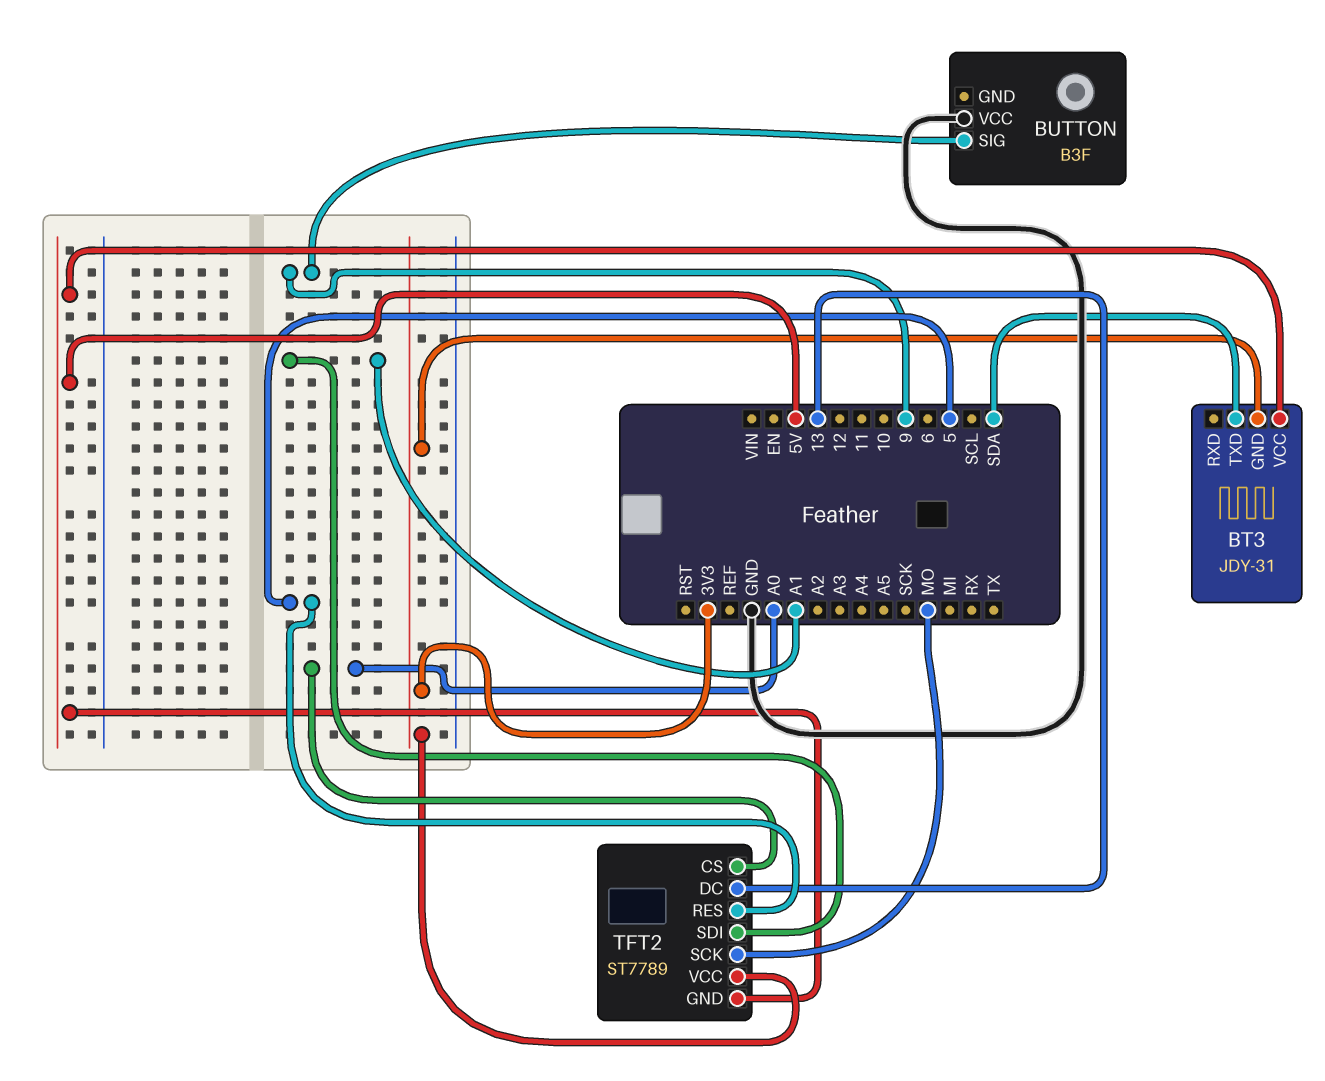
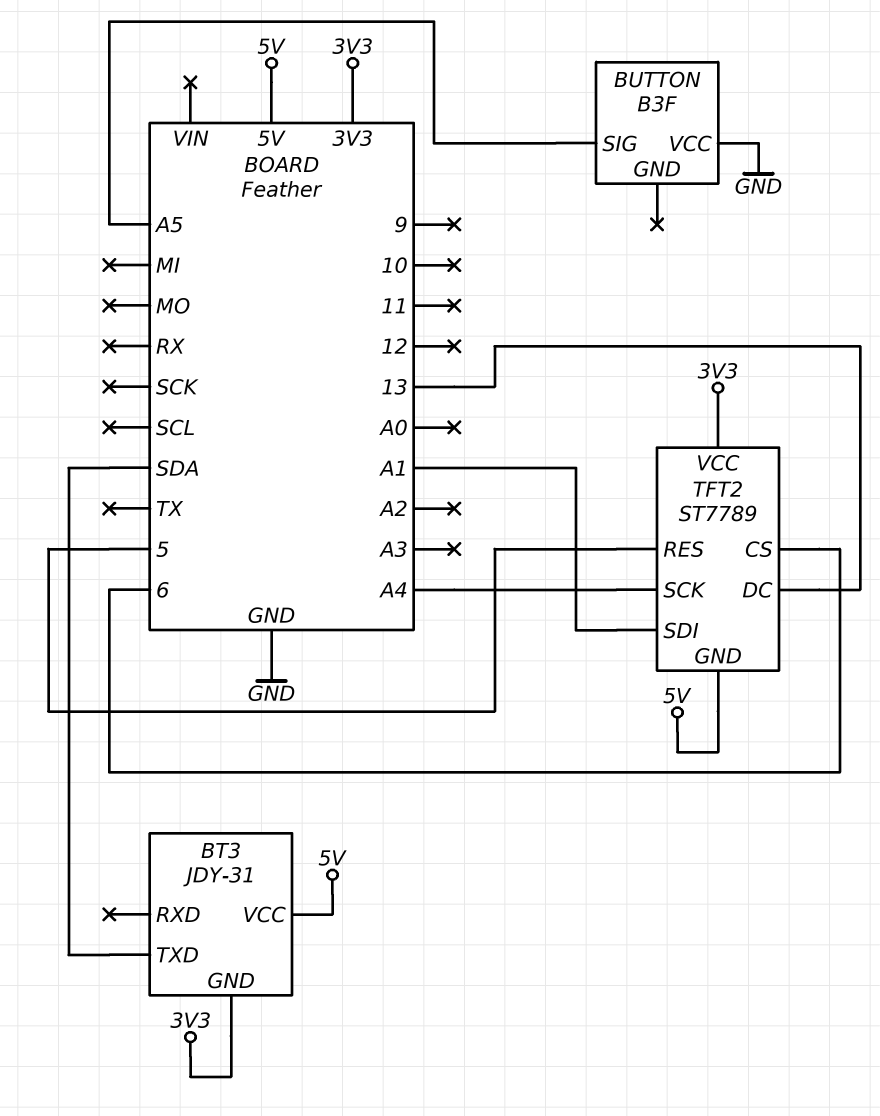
BUTTON pin SIG: 9 -> A5
TFT2 pin CS: A0 -> 6
TFT2 pin SCK: MO -> A4

